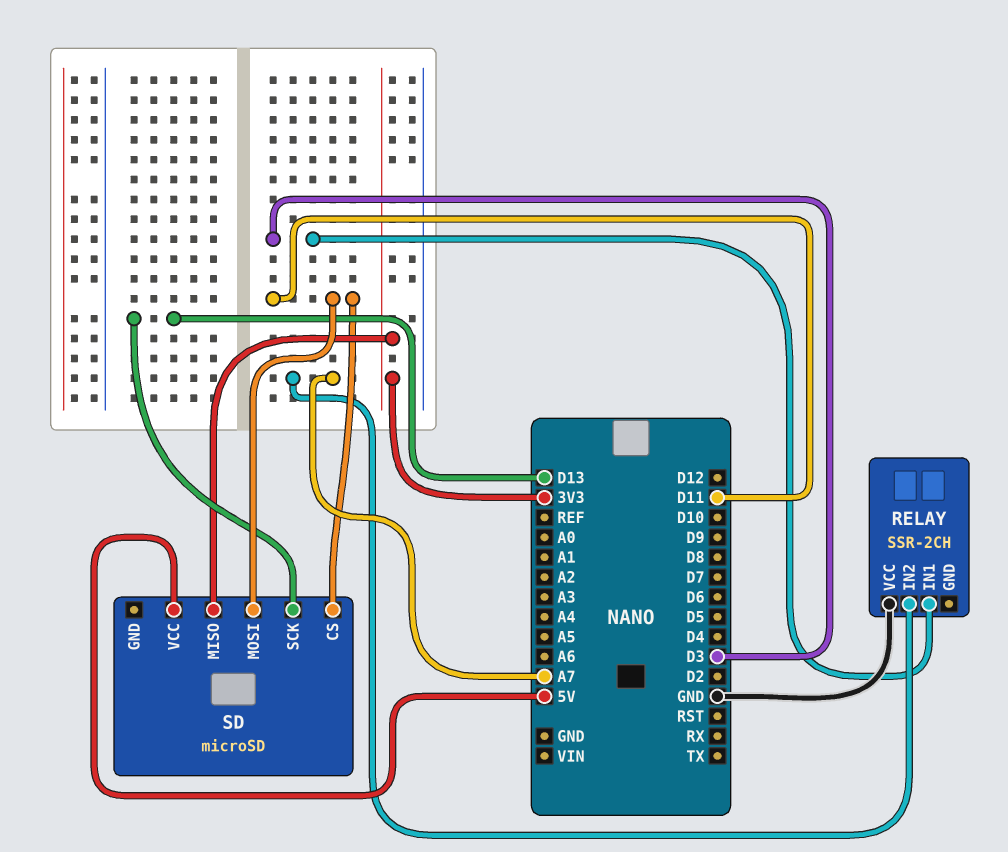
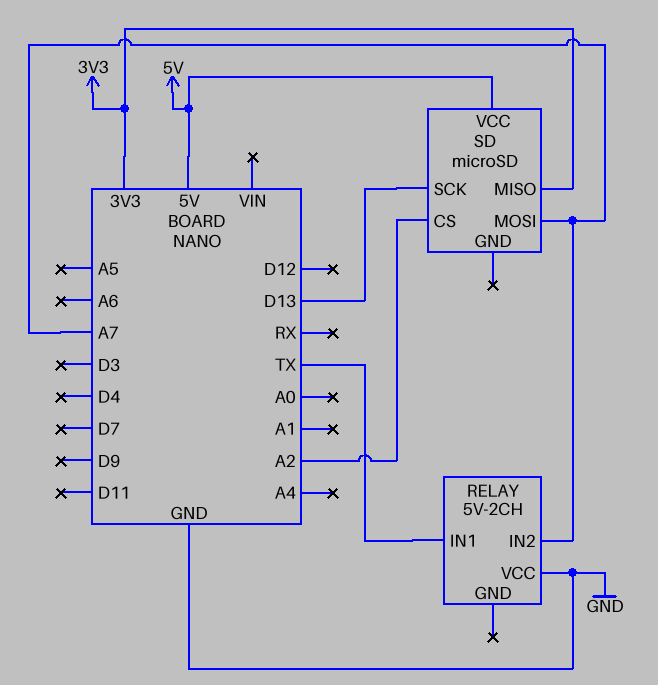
RELAY: SSR-2CH -> 5V-2CH
RELAY pin IN1: D3 -> TX
SD pin CS: D11 -> A2
SD pin MOSI: D11 -> A7

